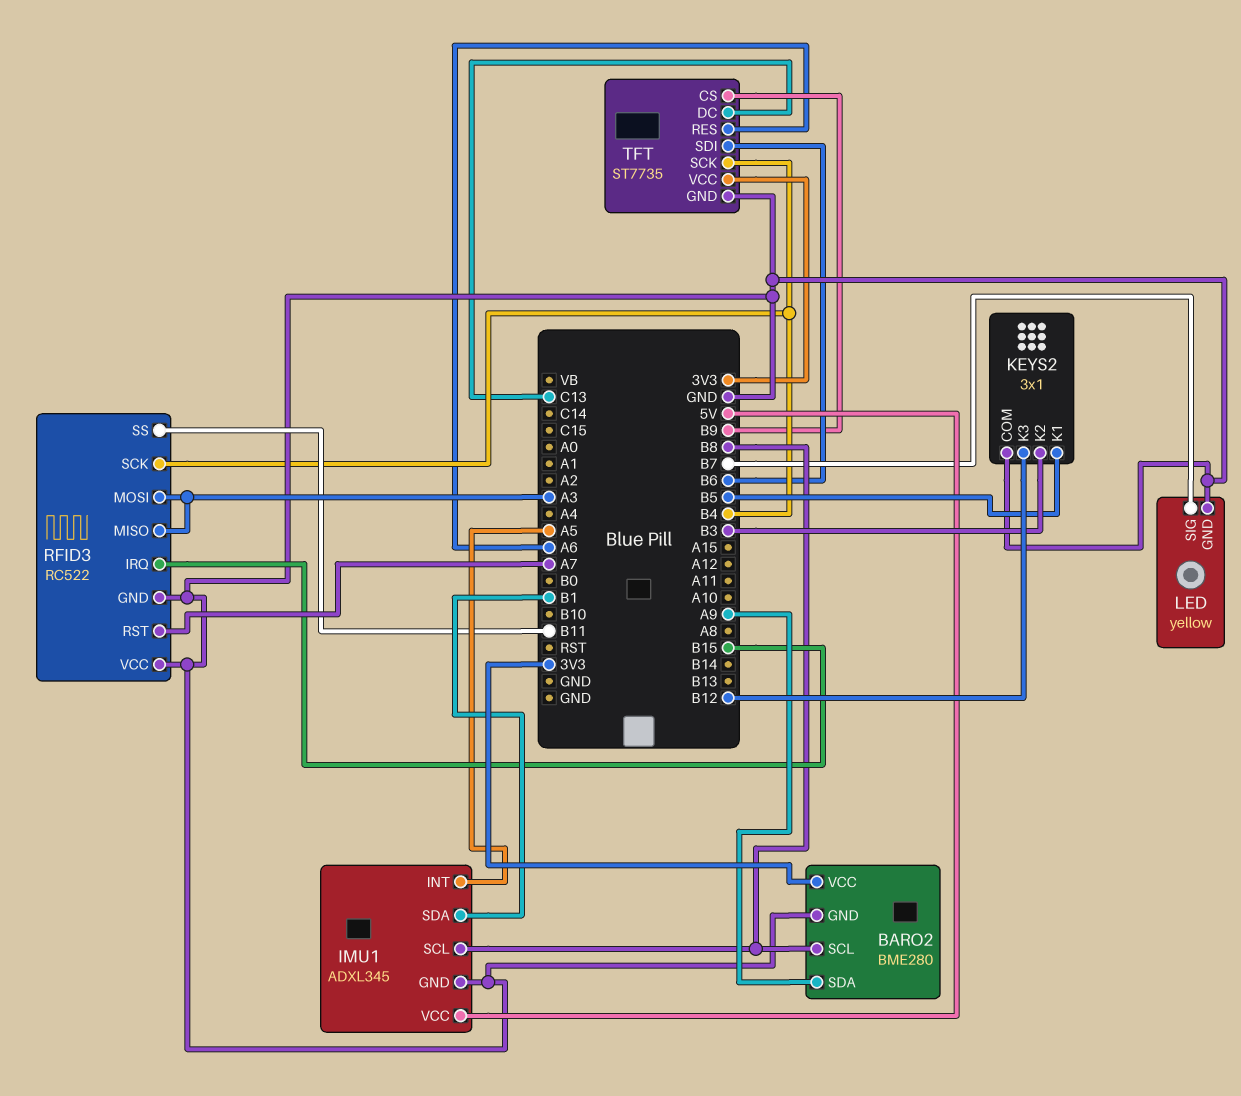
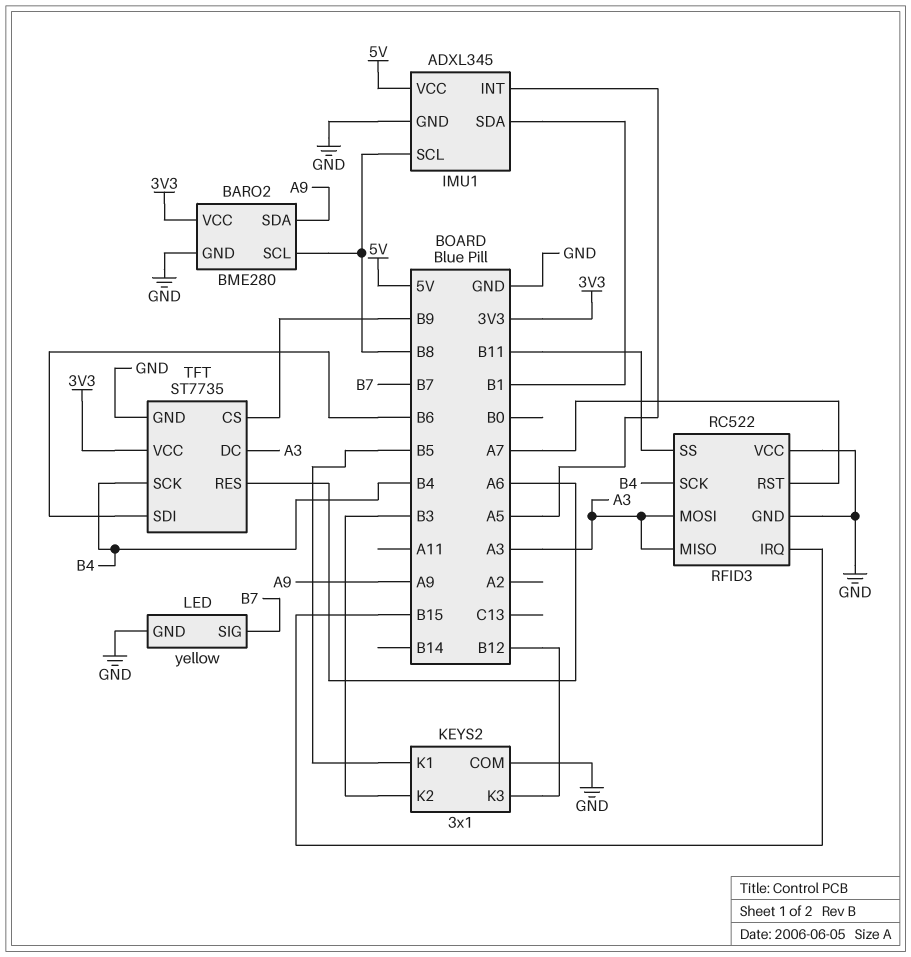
TFT pin DC: C13 -> A3

